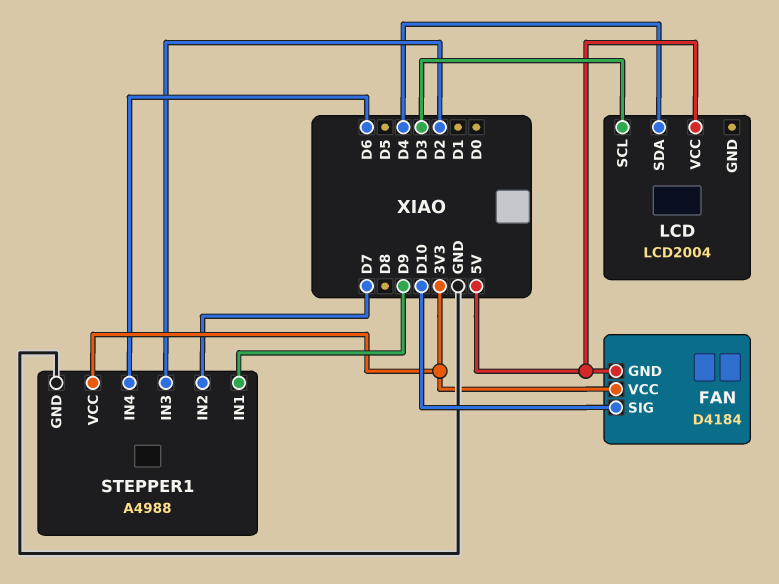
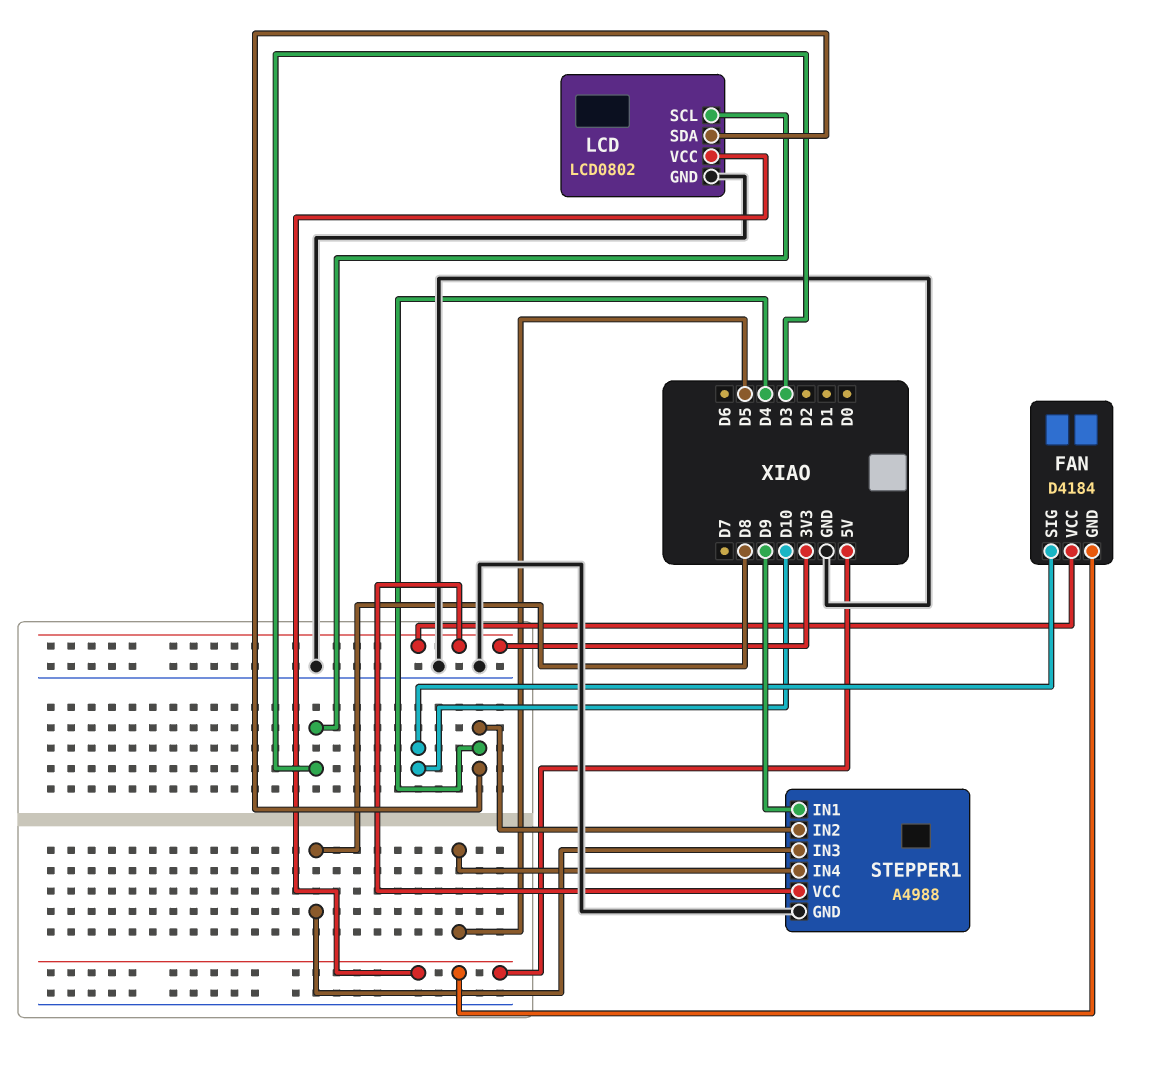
LCD: LCD2004 -> LCD0802
LCD pin GND: none -> GND
STEPPER1 pin IN2: D7 -> D4
STEPPER1 pin IN3: D2 -> D8
STEPPER1 pin IN4: D6 -> D5

